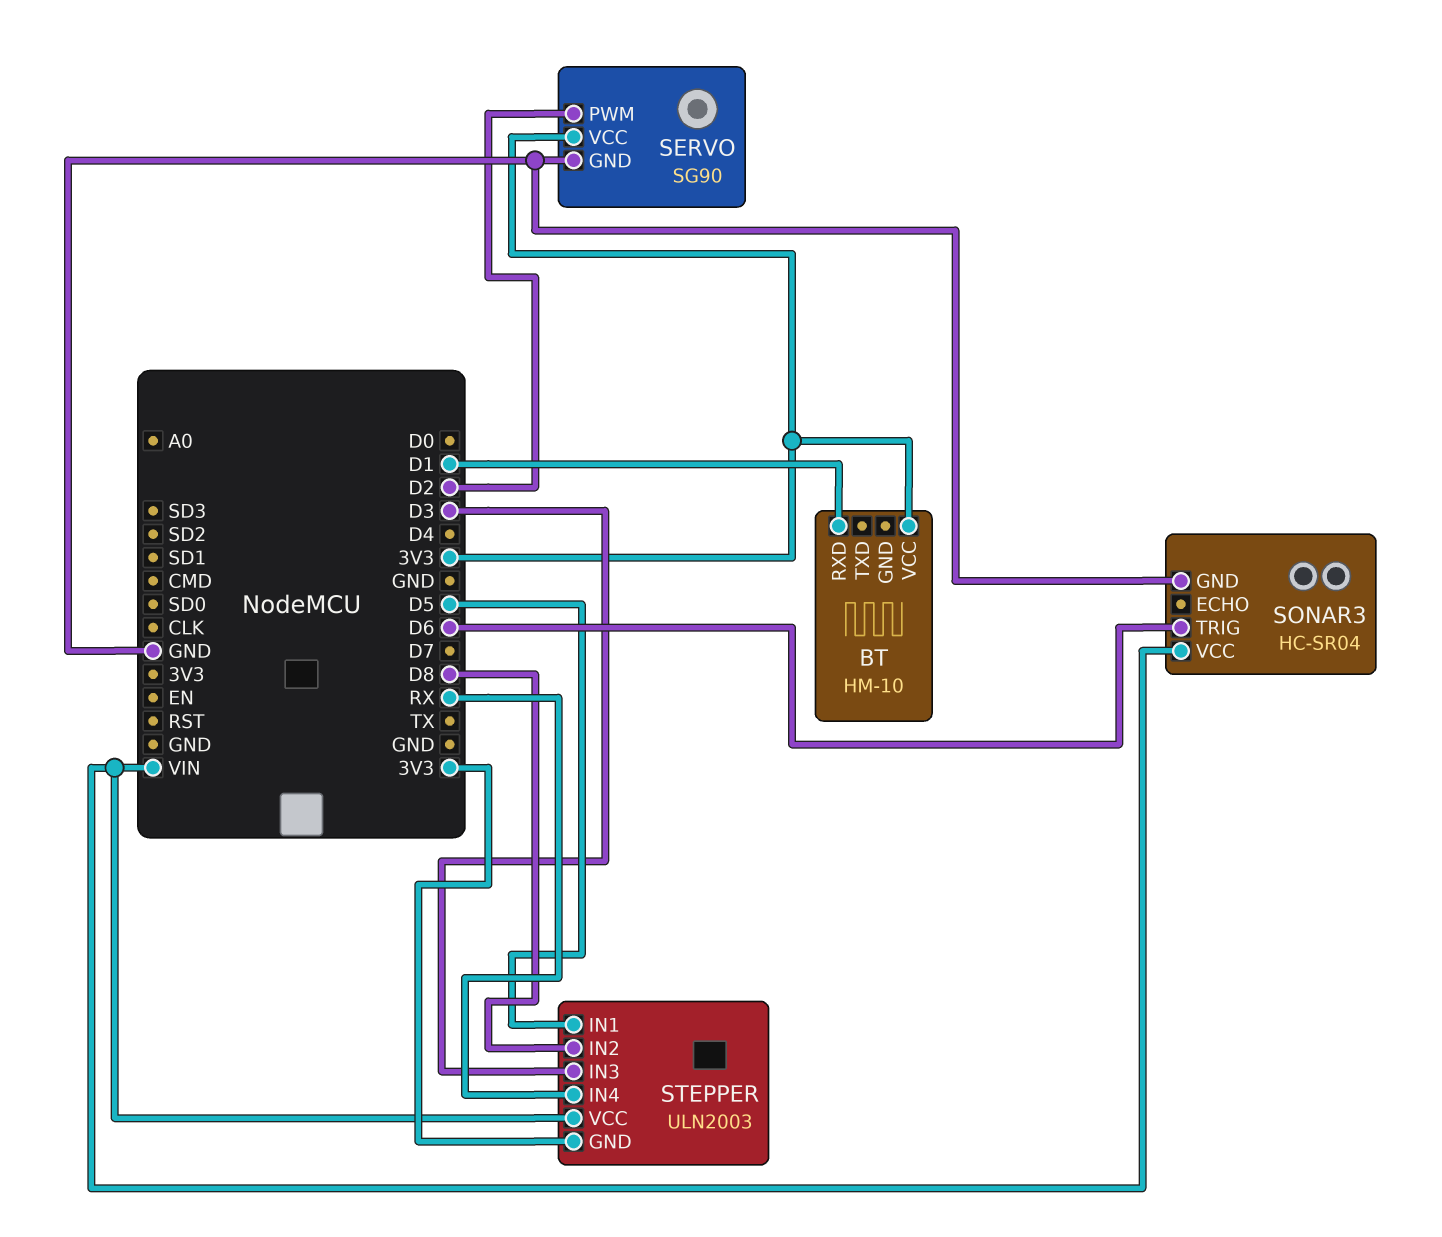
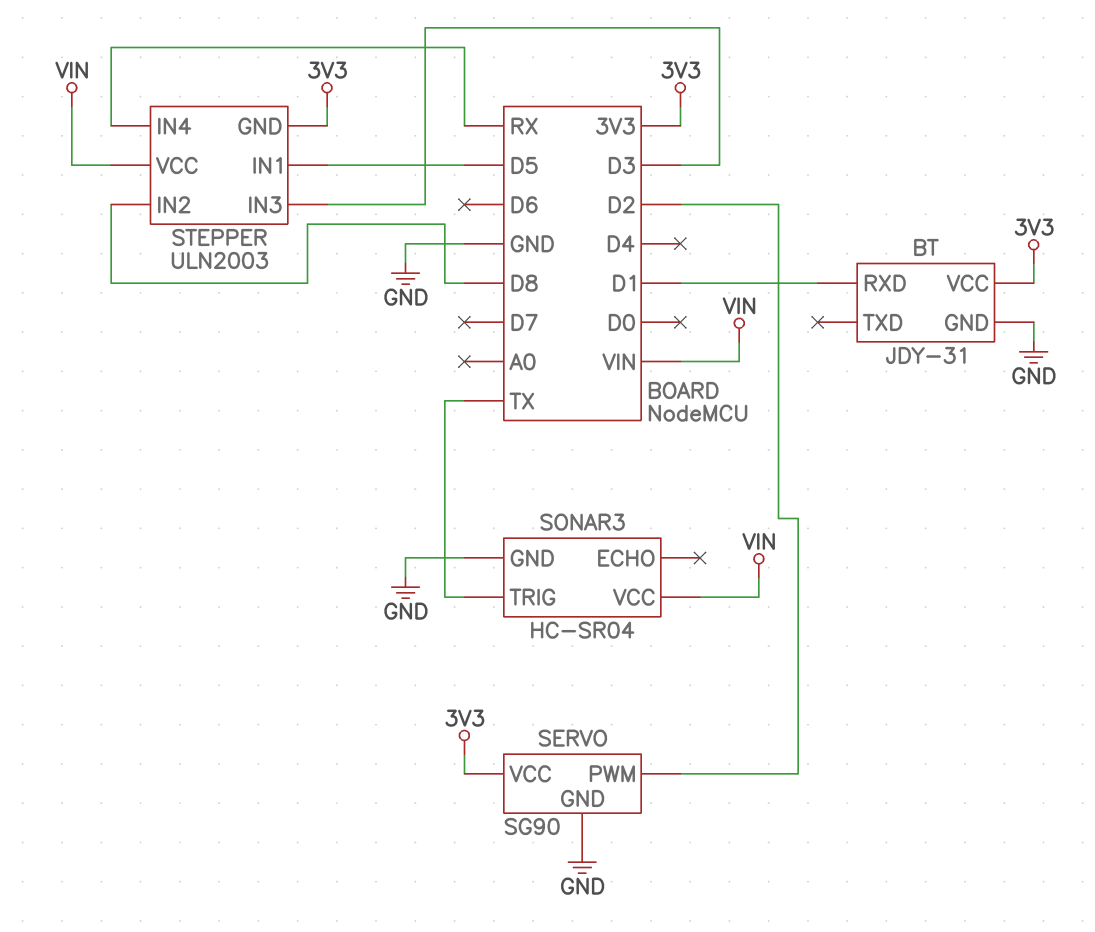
BT: HM-10 -> JDY-31
BT pin GND: none -> GND
SONAR3 pin TRIG: D6 -> TX

